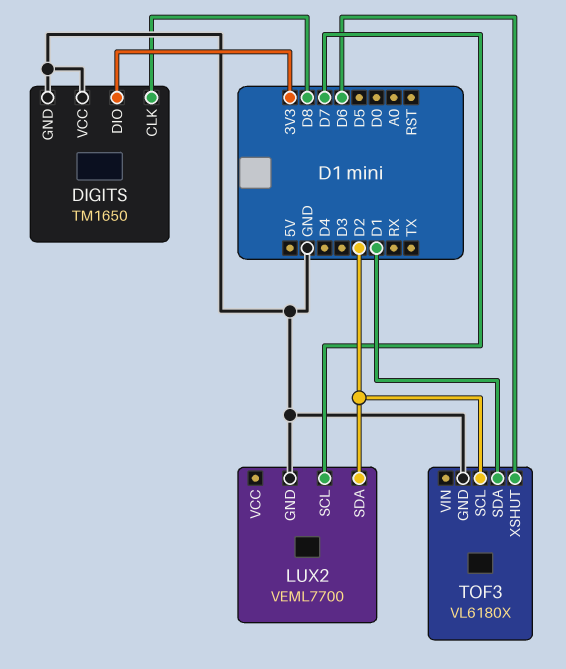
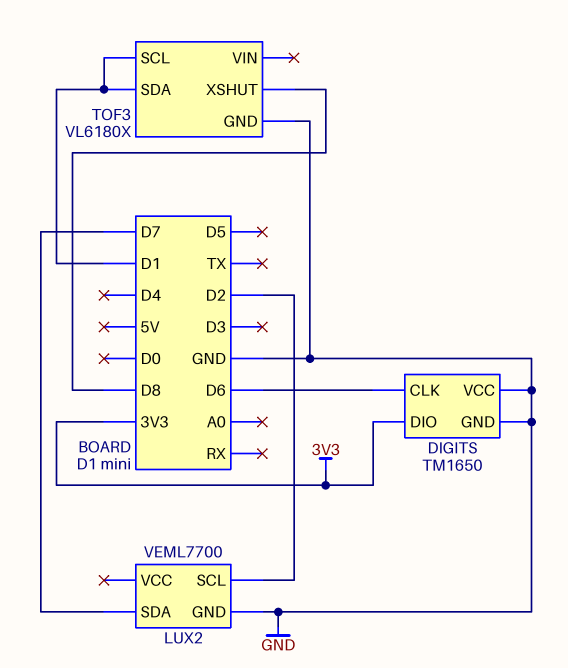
DIGITS pin CLK: D8 -> D6
LUX2 pin SCL: D7 -> D2
LUX2 pin SDA: D2 -> D7
TOF3 pin SCL: D2 -> D1
TOF3 pin XSHUT: D6 -> D8

